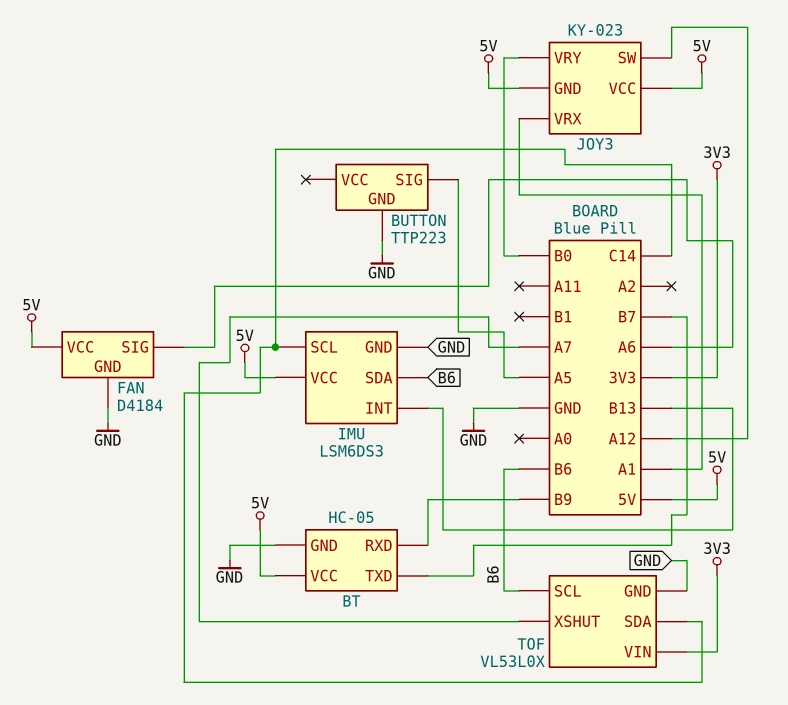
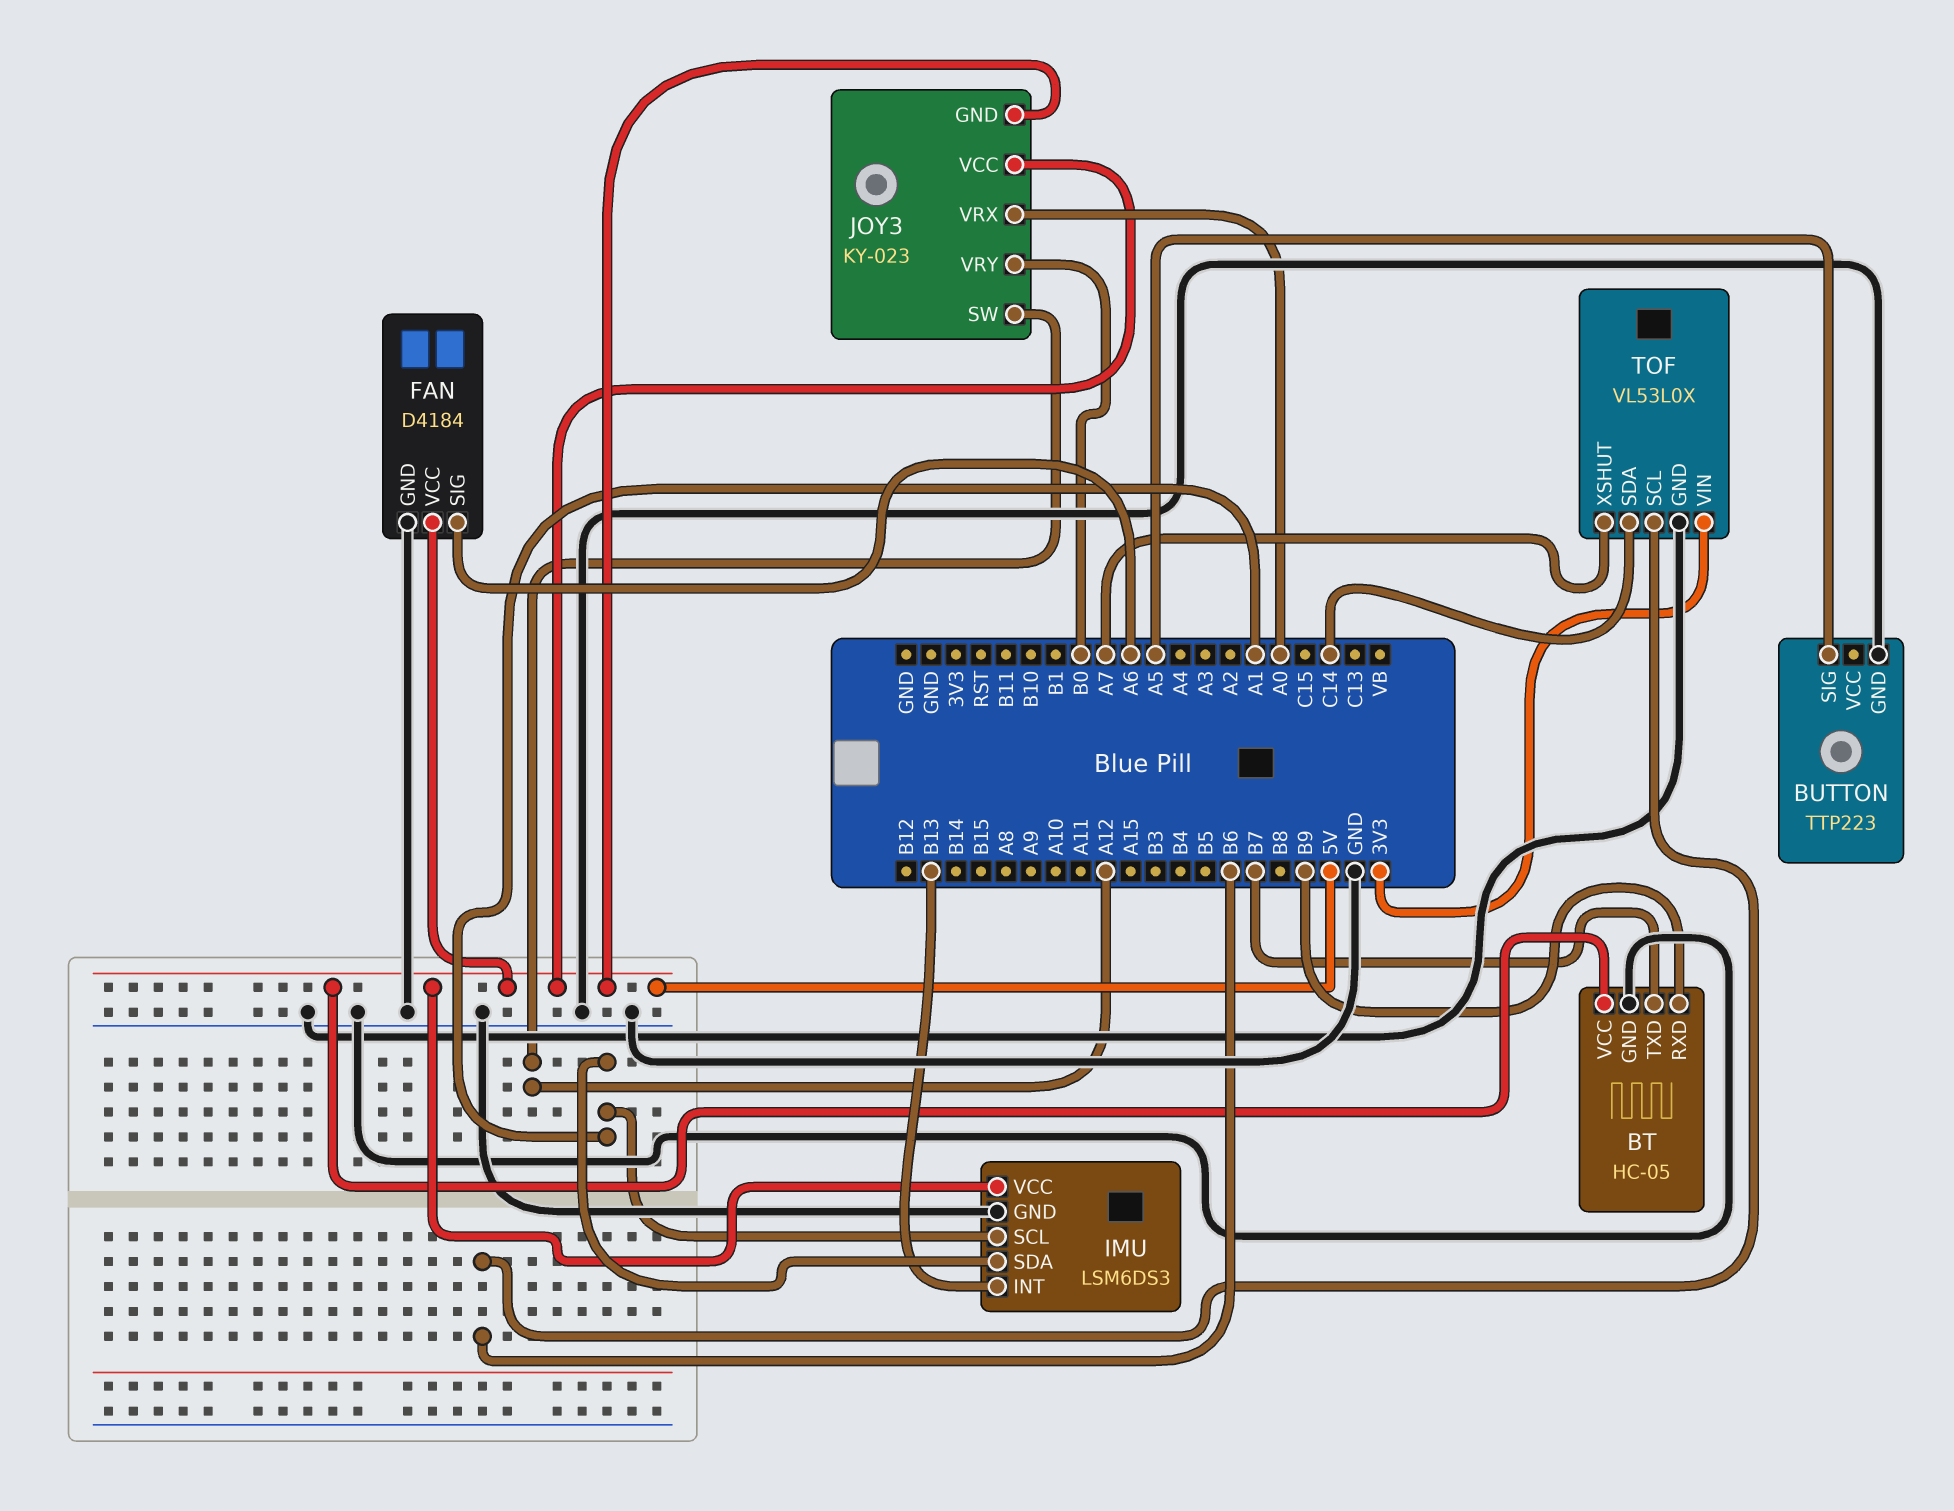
IMU pin SCL: C14 -> A1
IMU pin SDA: B6 -> A1
JOY3 pin VRX: A1 -> A0

